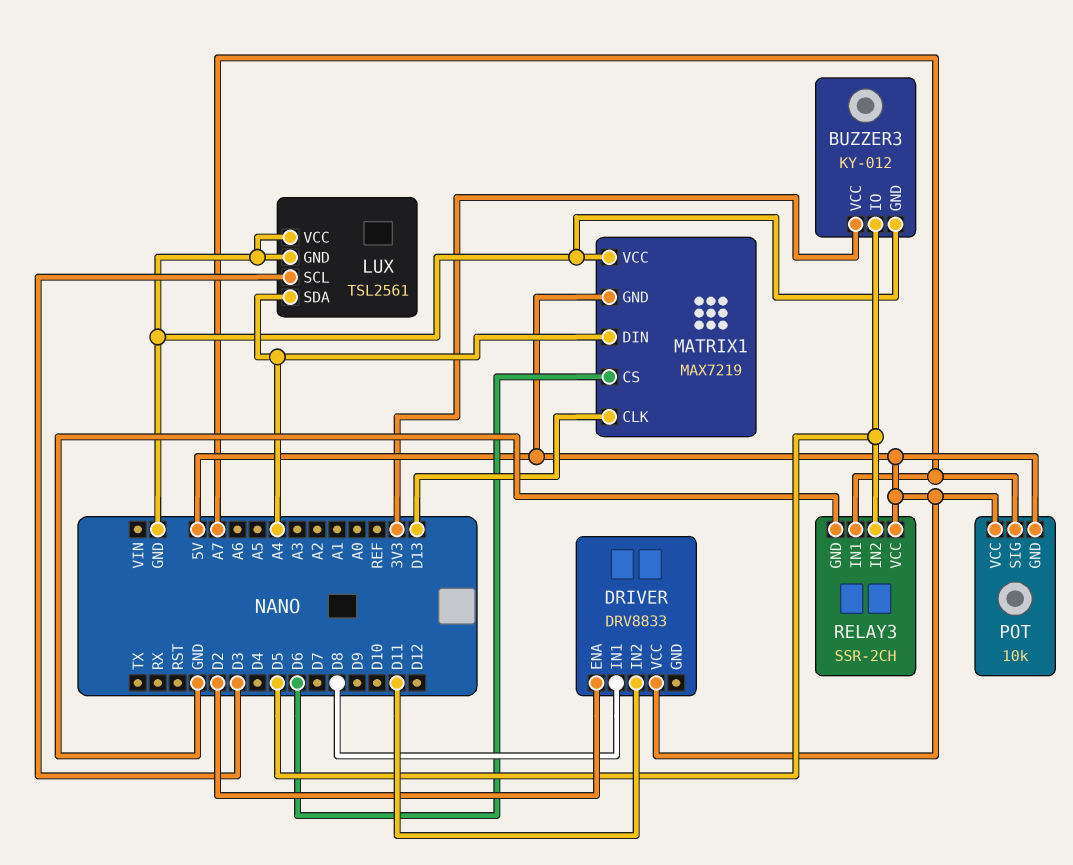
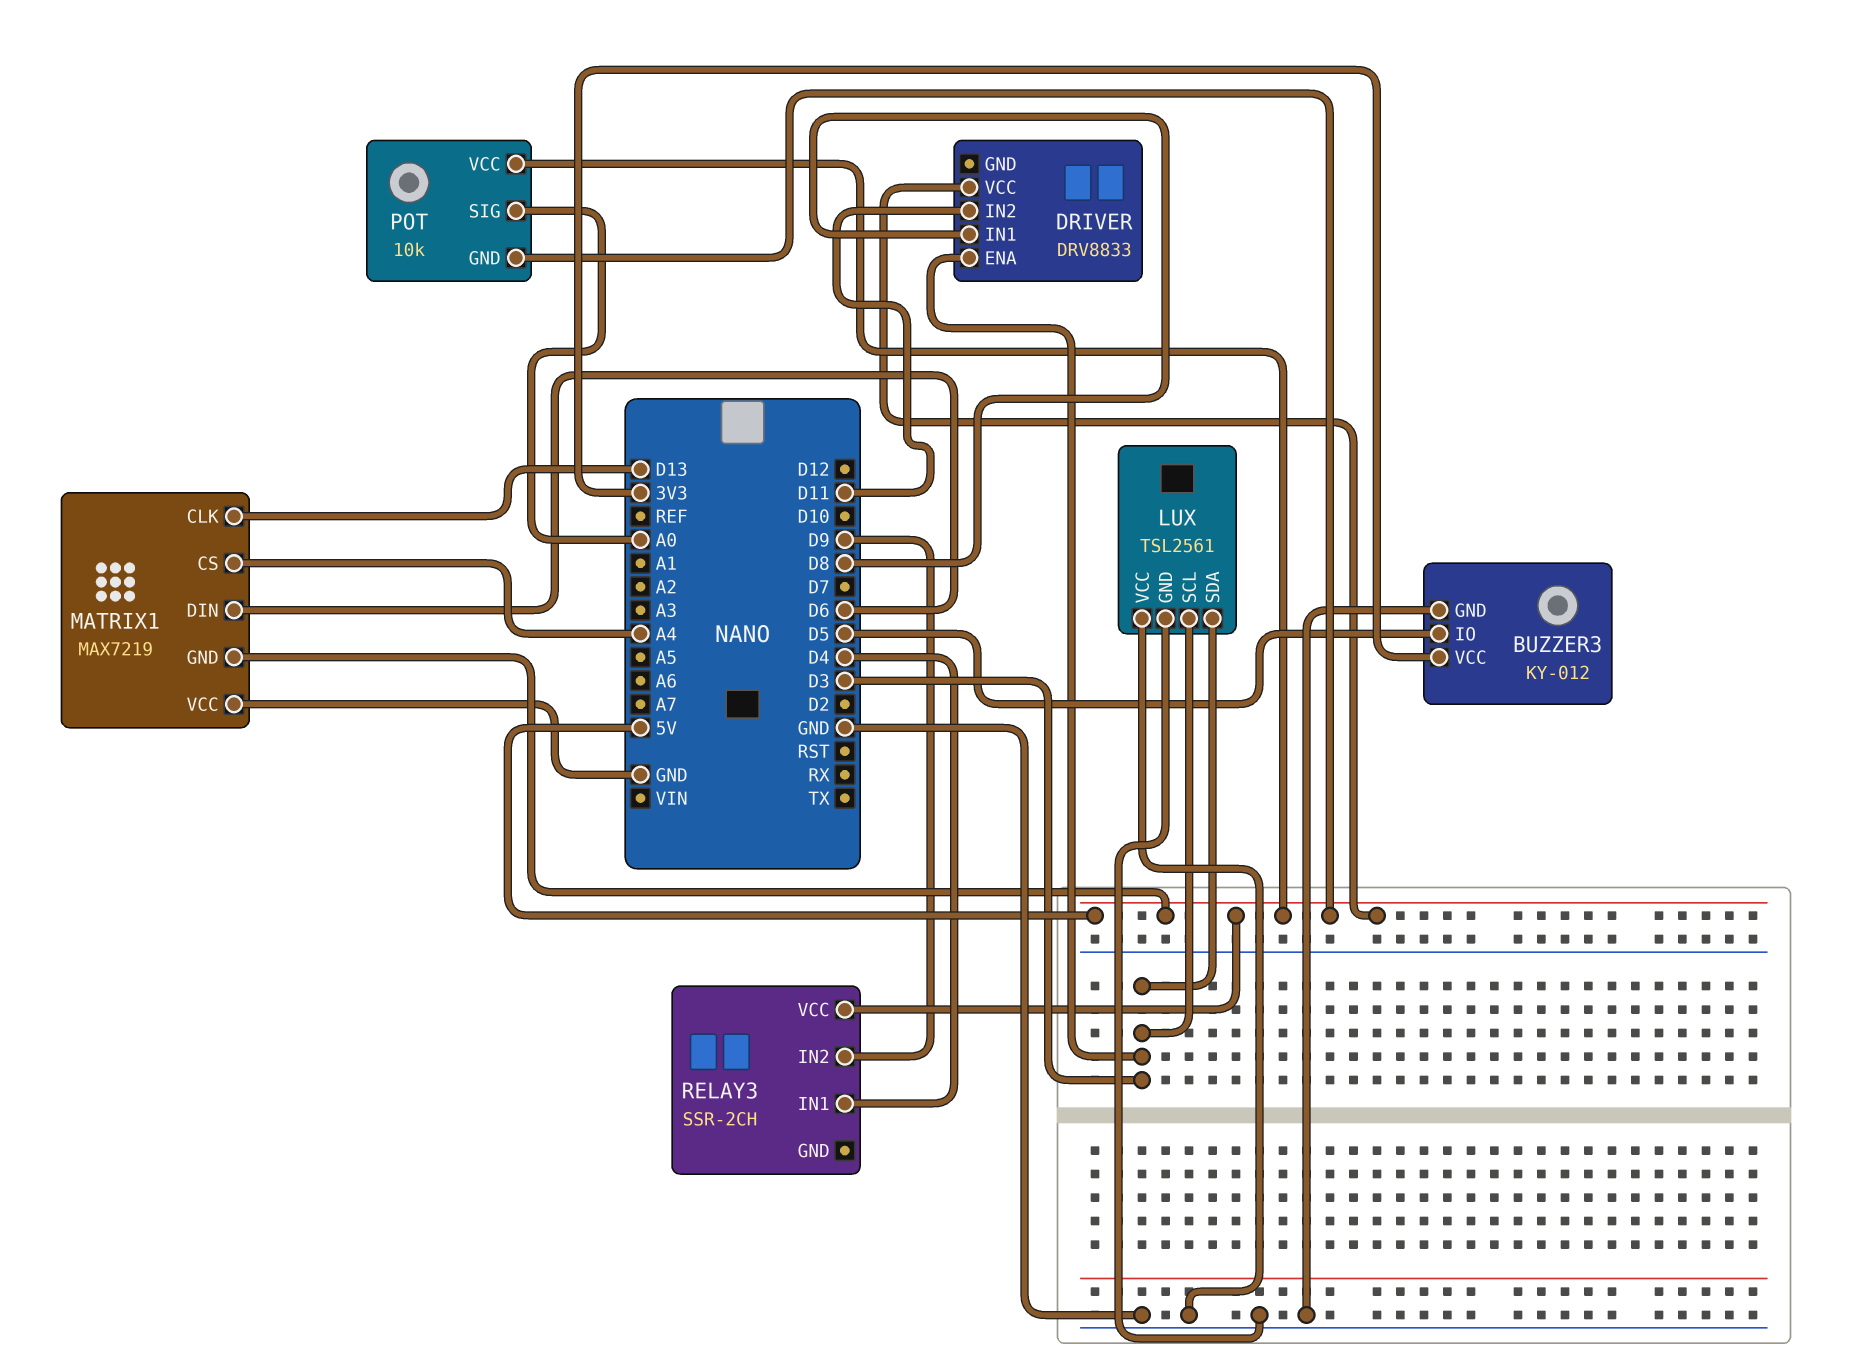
DRIVER pin ENA: D2 -> D3
LUX pin SDA: A4 -> D3
MATRIX1 pin CS: D6 -> A4
MATRIX1 pin DIN: A4 -> D6
POT pin SIG: A7 -> A0
RELAY3 pin GND: GND -> none
RELAY3 pin IN1: A7 -> D4
RELAY3 pin IN2: D5 -> D9

